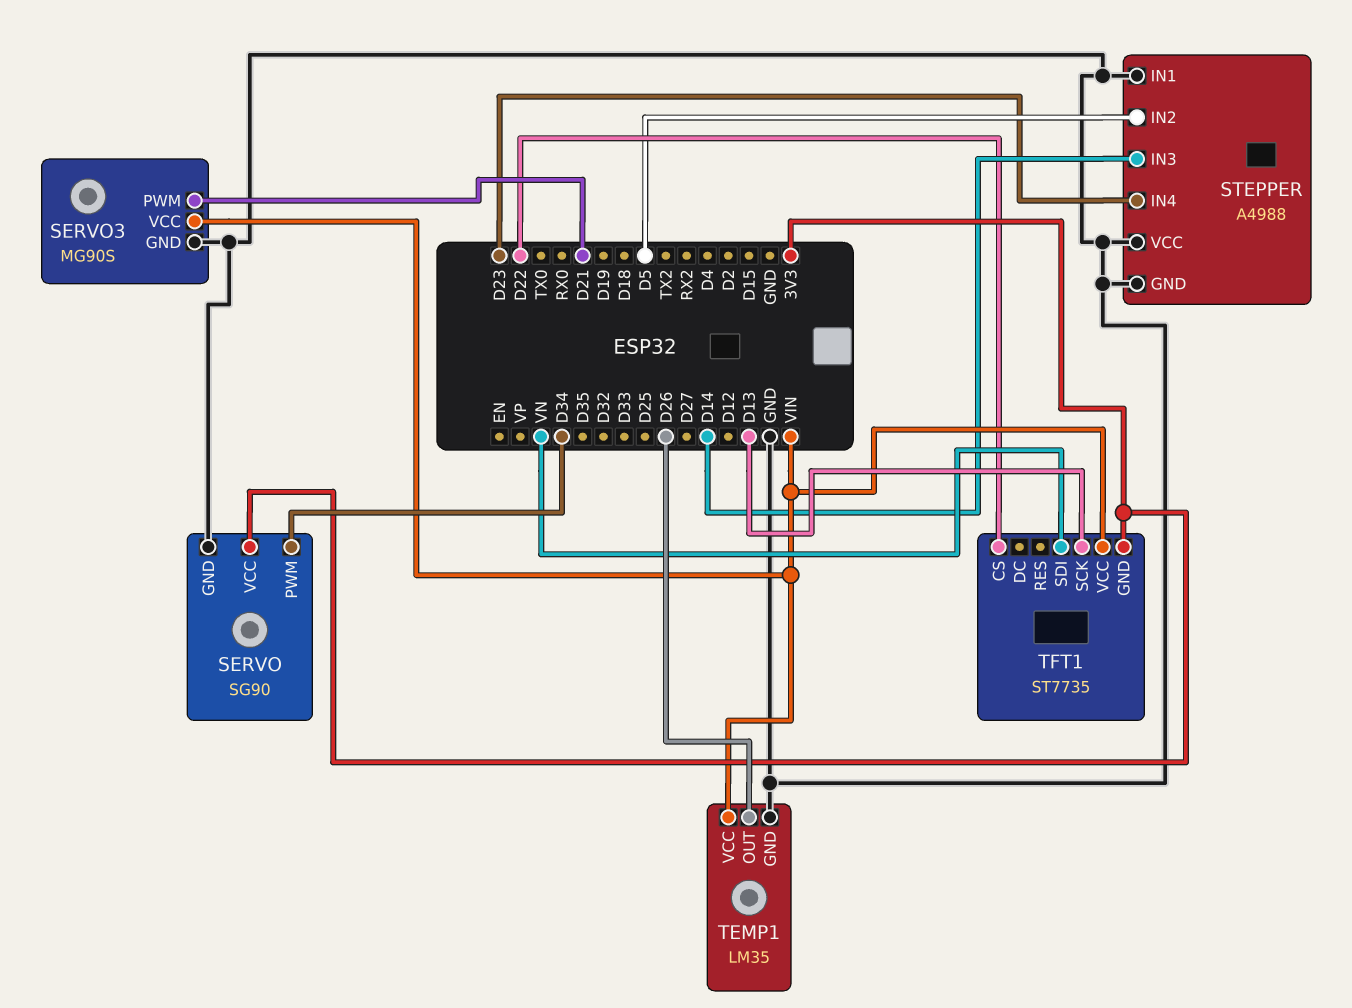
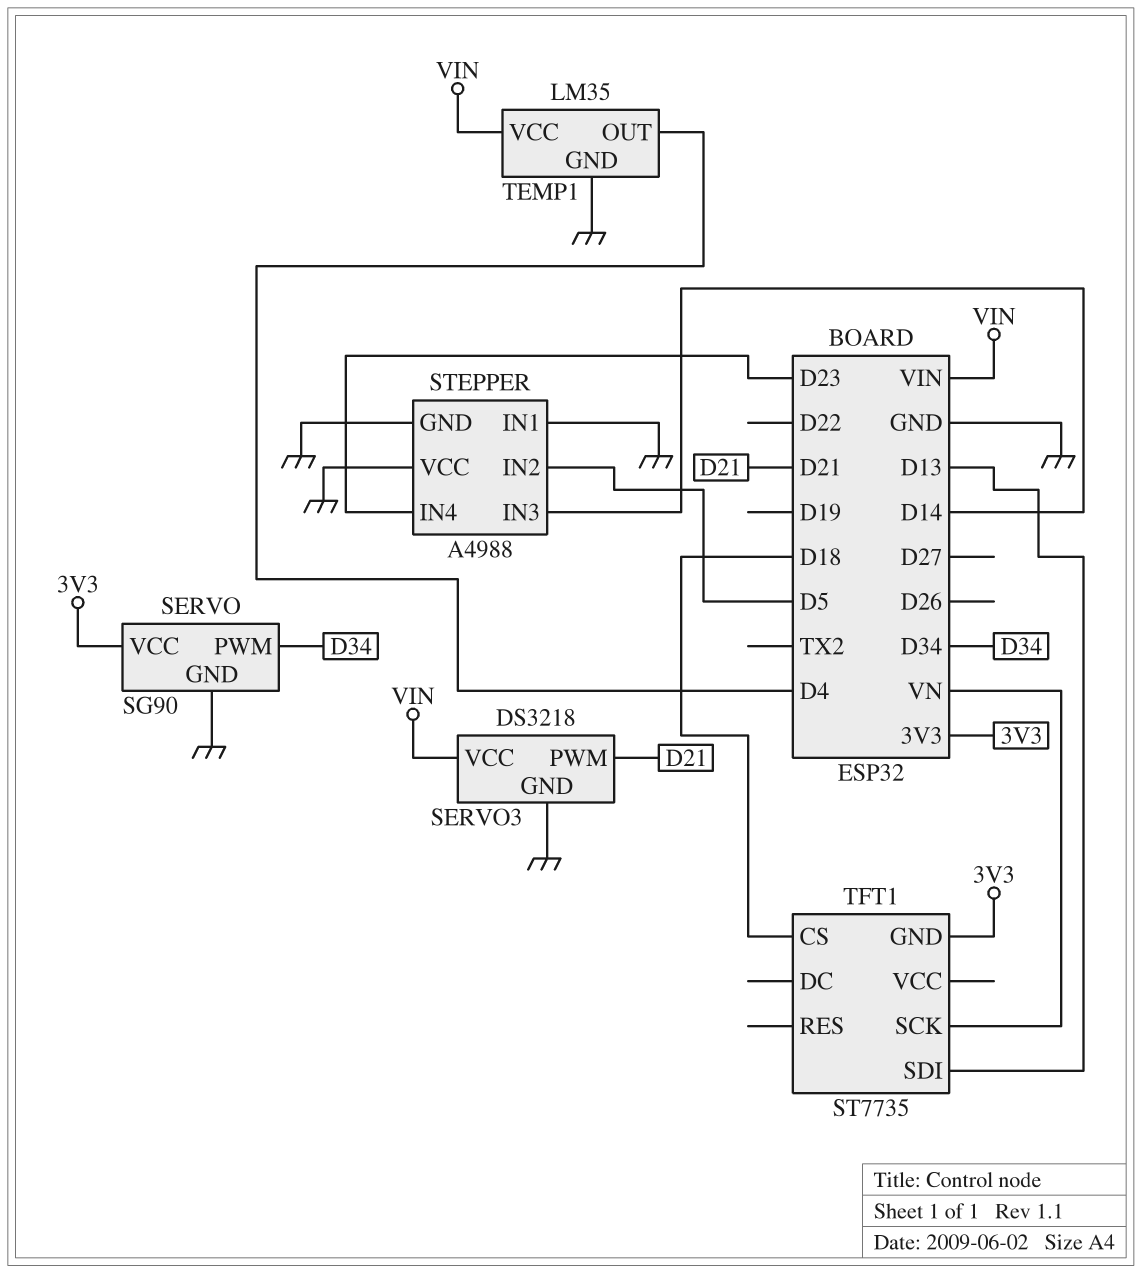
SERVO3: MG90S -> DS3218
TEMP1 pin OUT: D26 -> D4
TFT1 pin CS: D22 -> D18
TFT1 pin SCK: D13 -> VN
TFT1 pin SDI: VN -> D13
TFT1 pin VCC: VIN -> none

